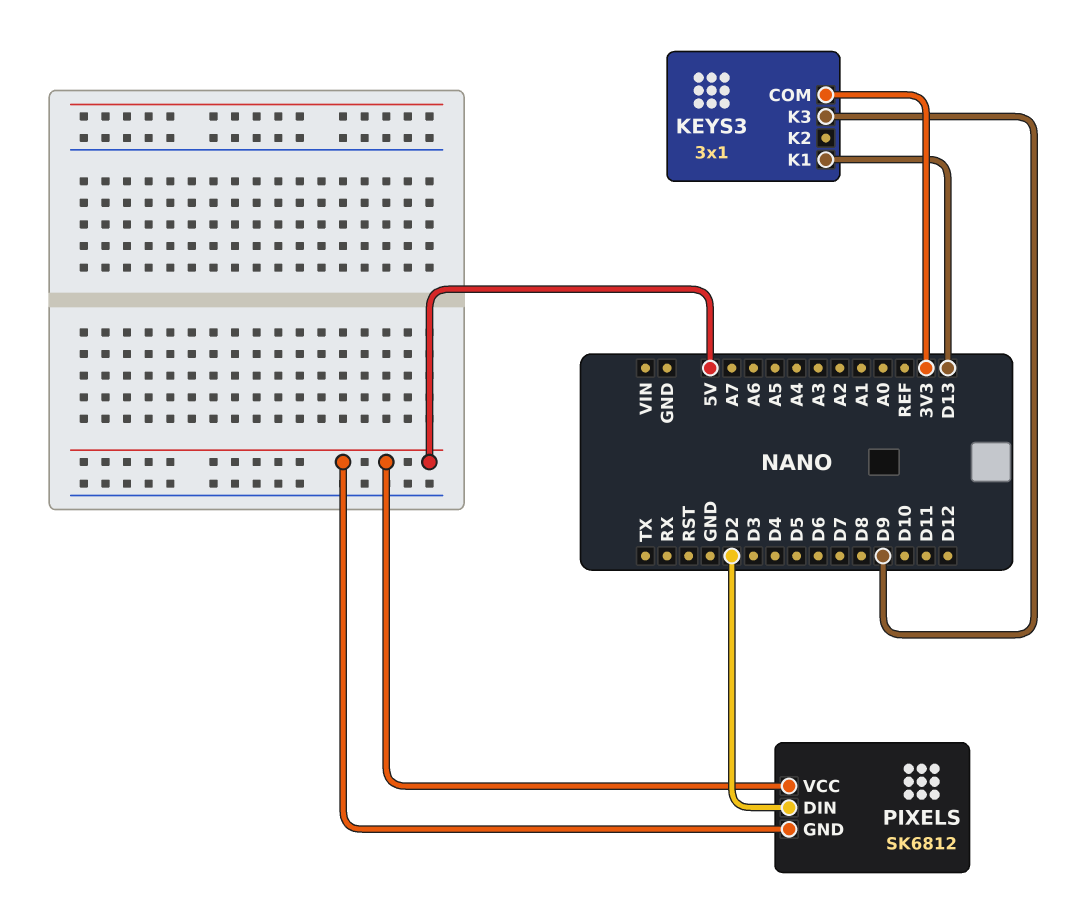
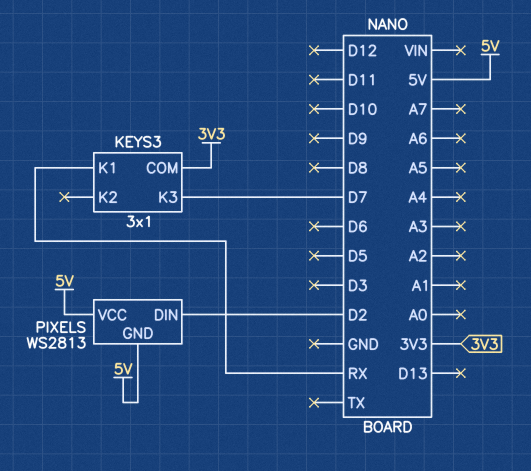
KEYS3 pin K1: D13 -> RX
KEYS3 pin K3: D9 -> D7
PIXELS: SK6812 -> WS2813

